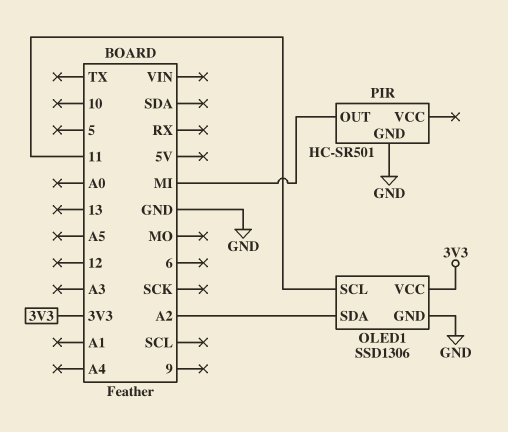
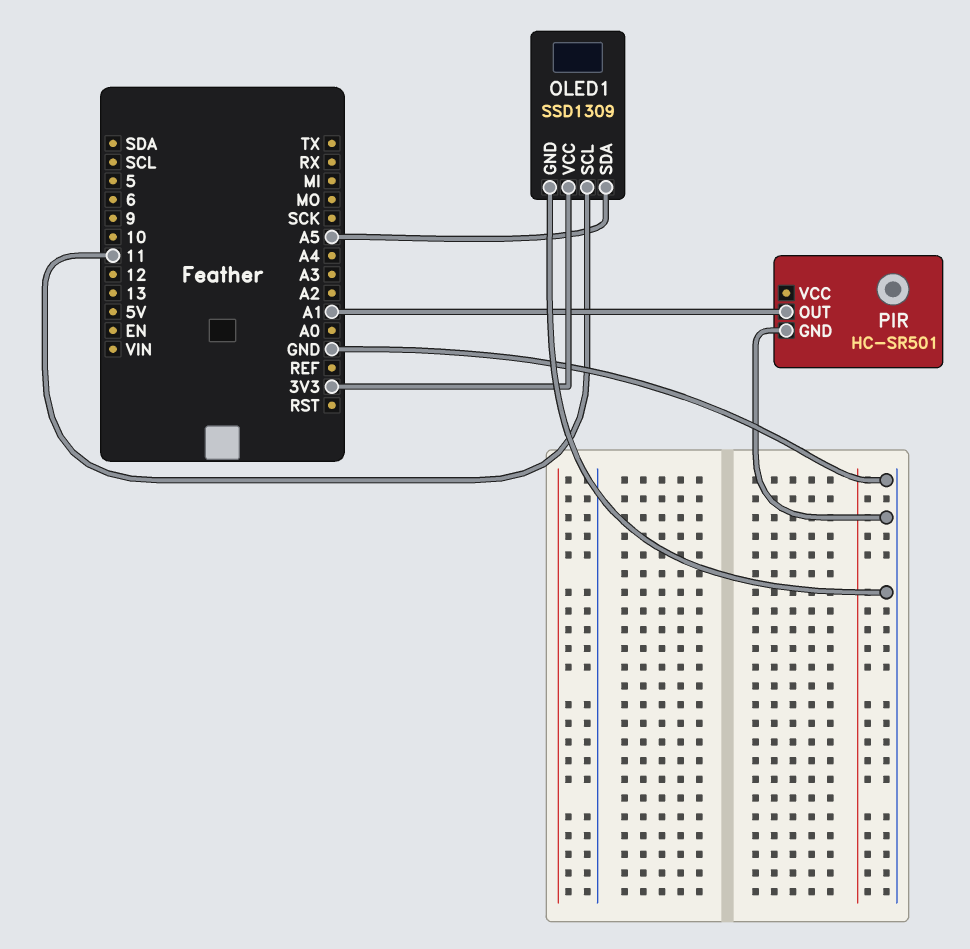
OLED1: SSD1306 -> SSD1309
OLED1 pin SDA: A2 -> A5
PIR pin OUT: MI -> A1

